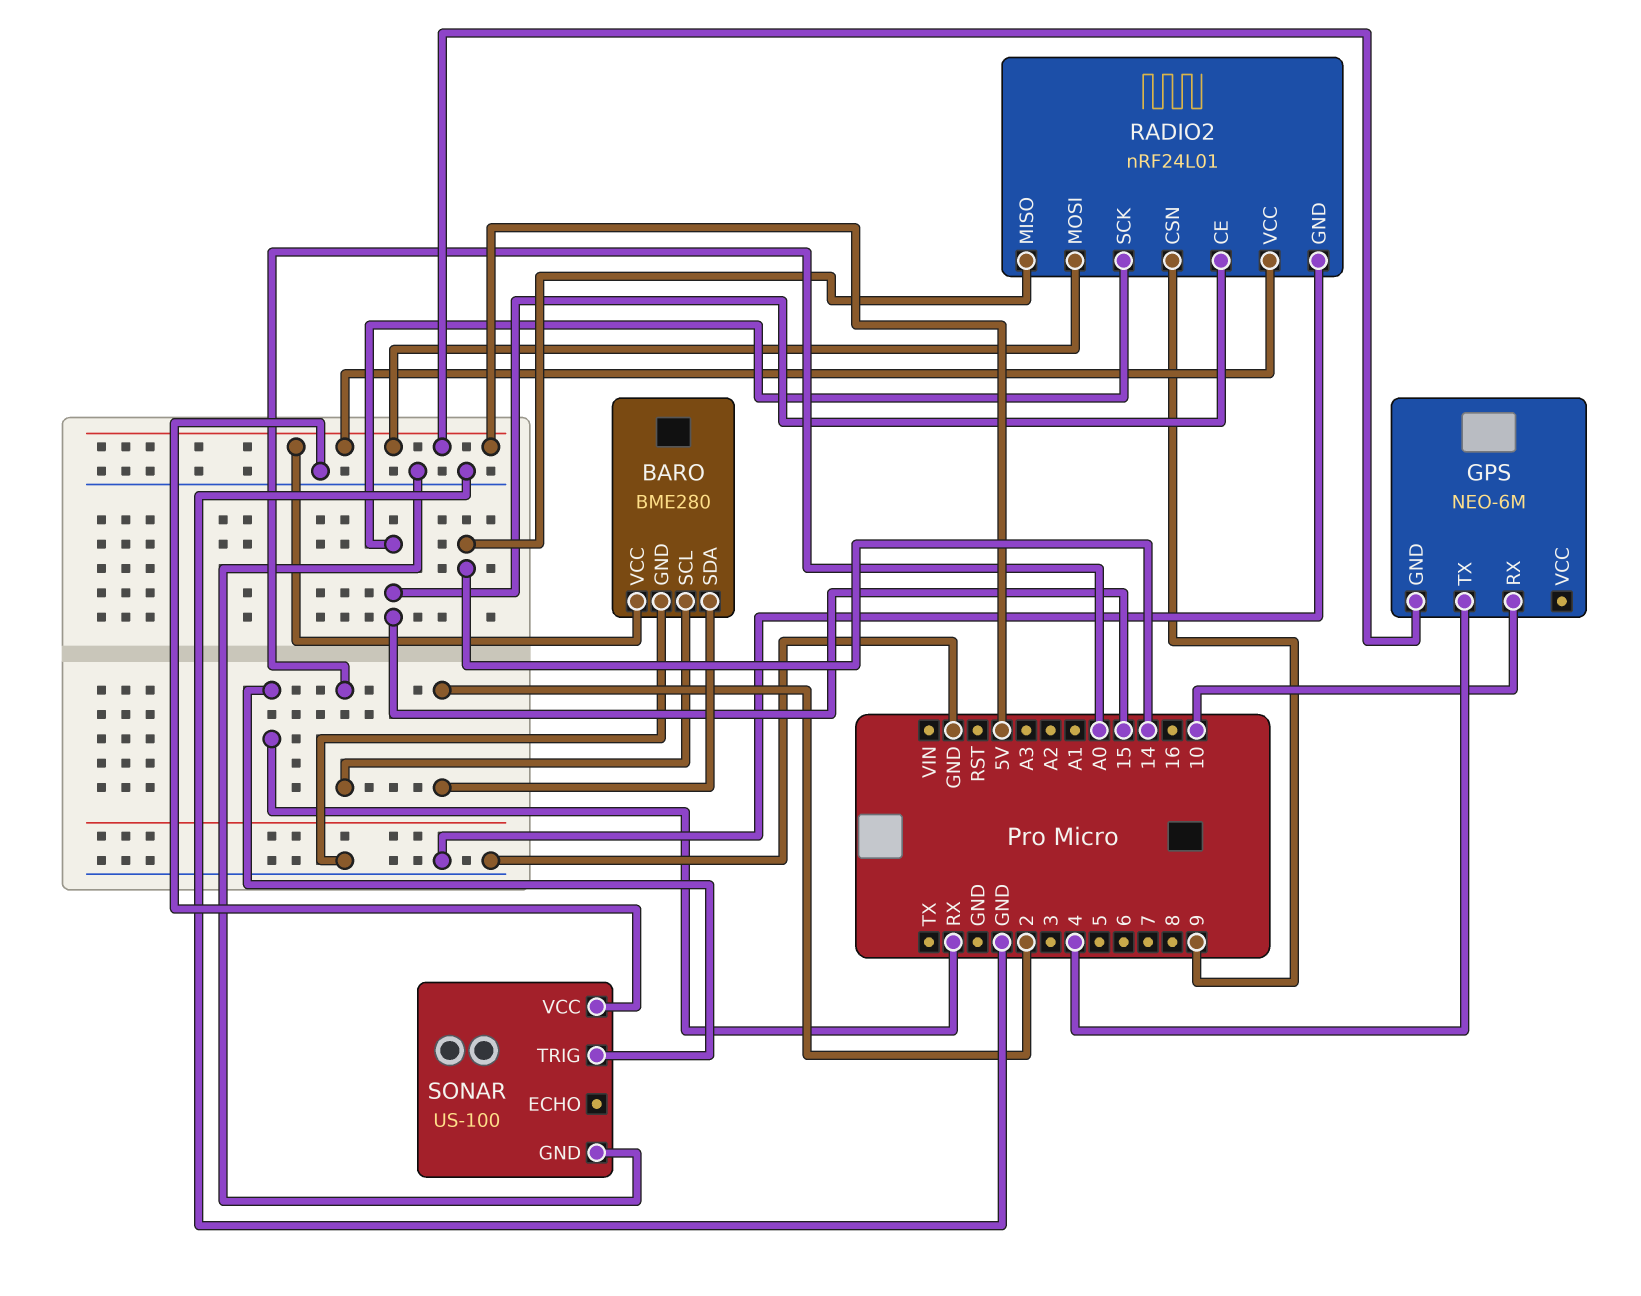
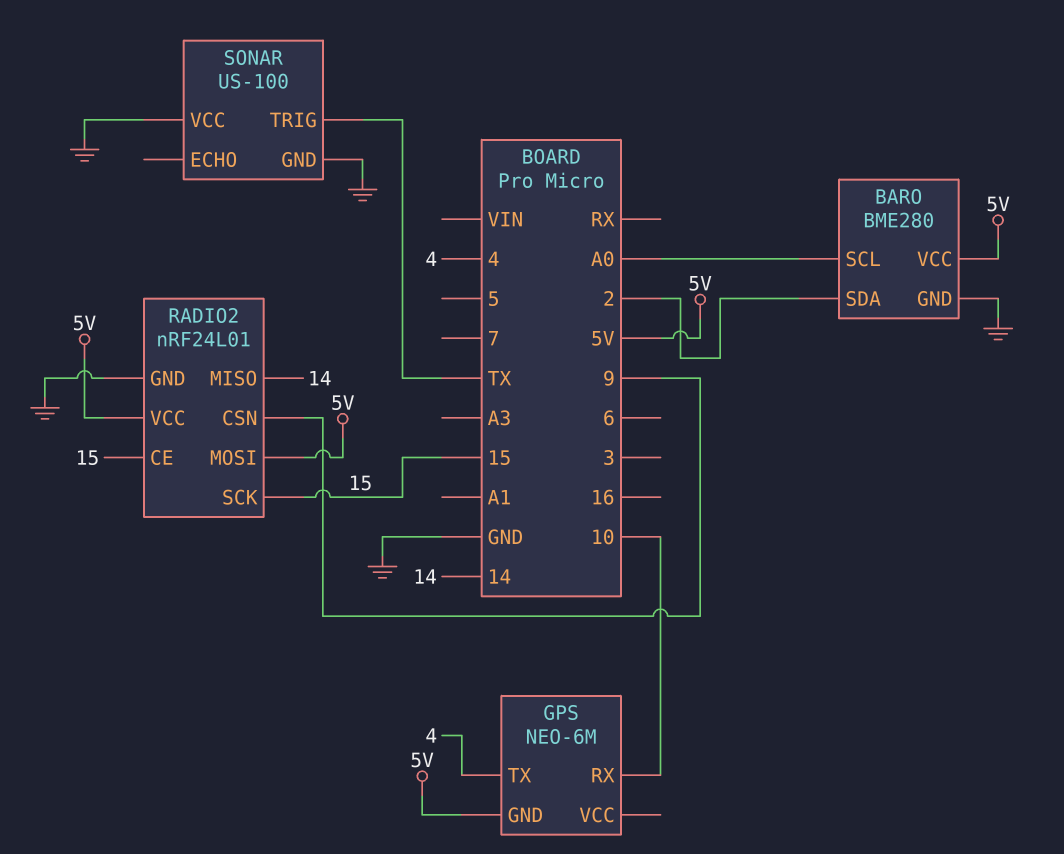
SONAR pin TRIG: RX -> TX

